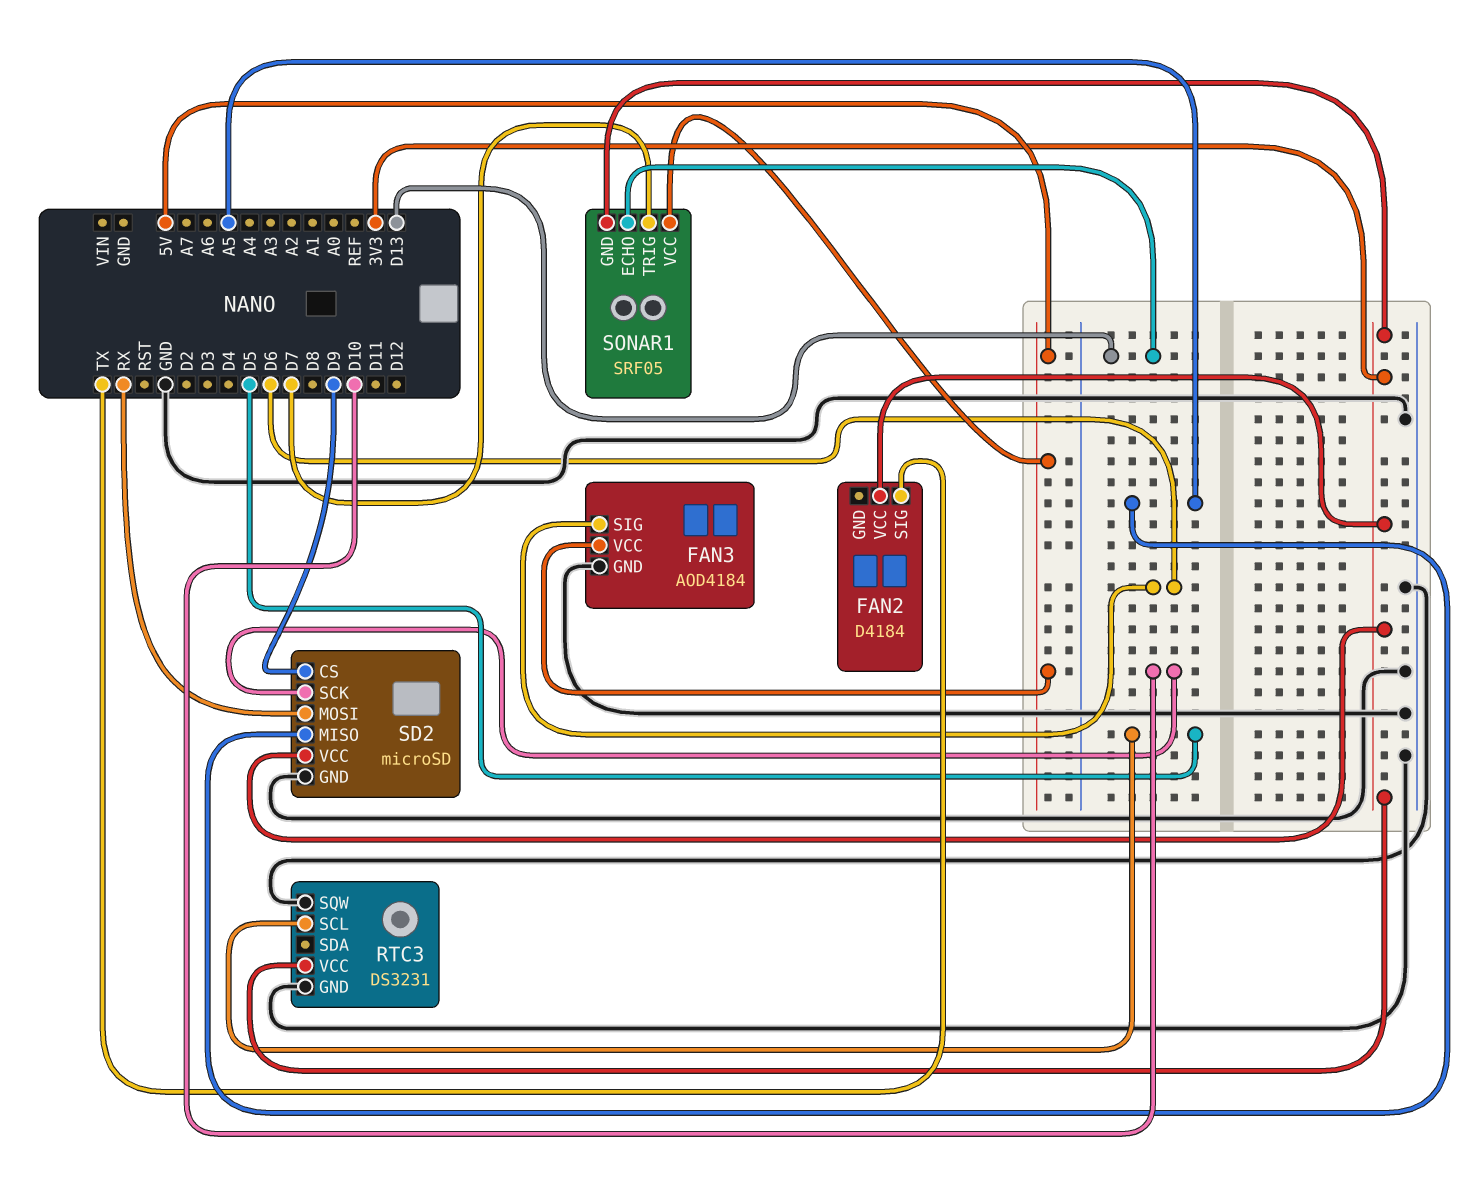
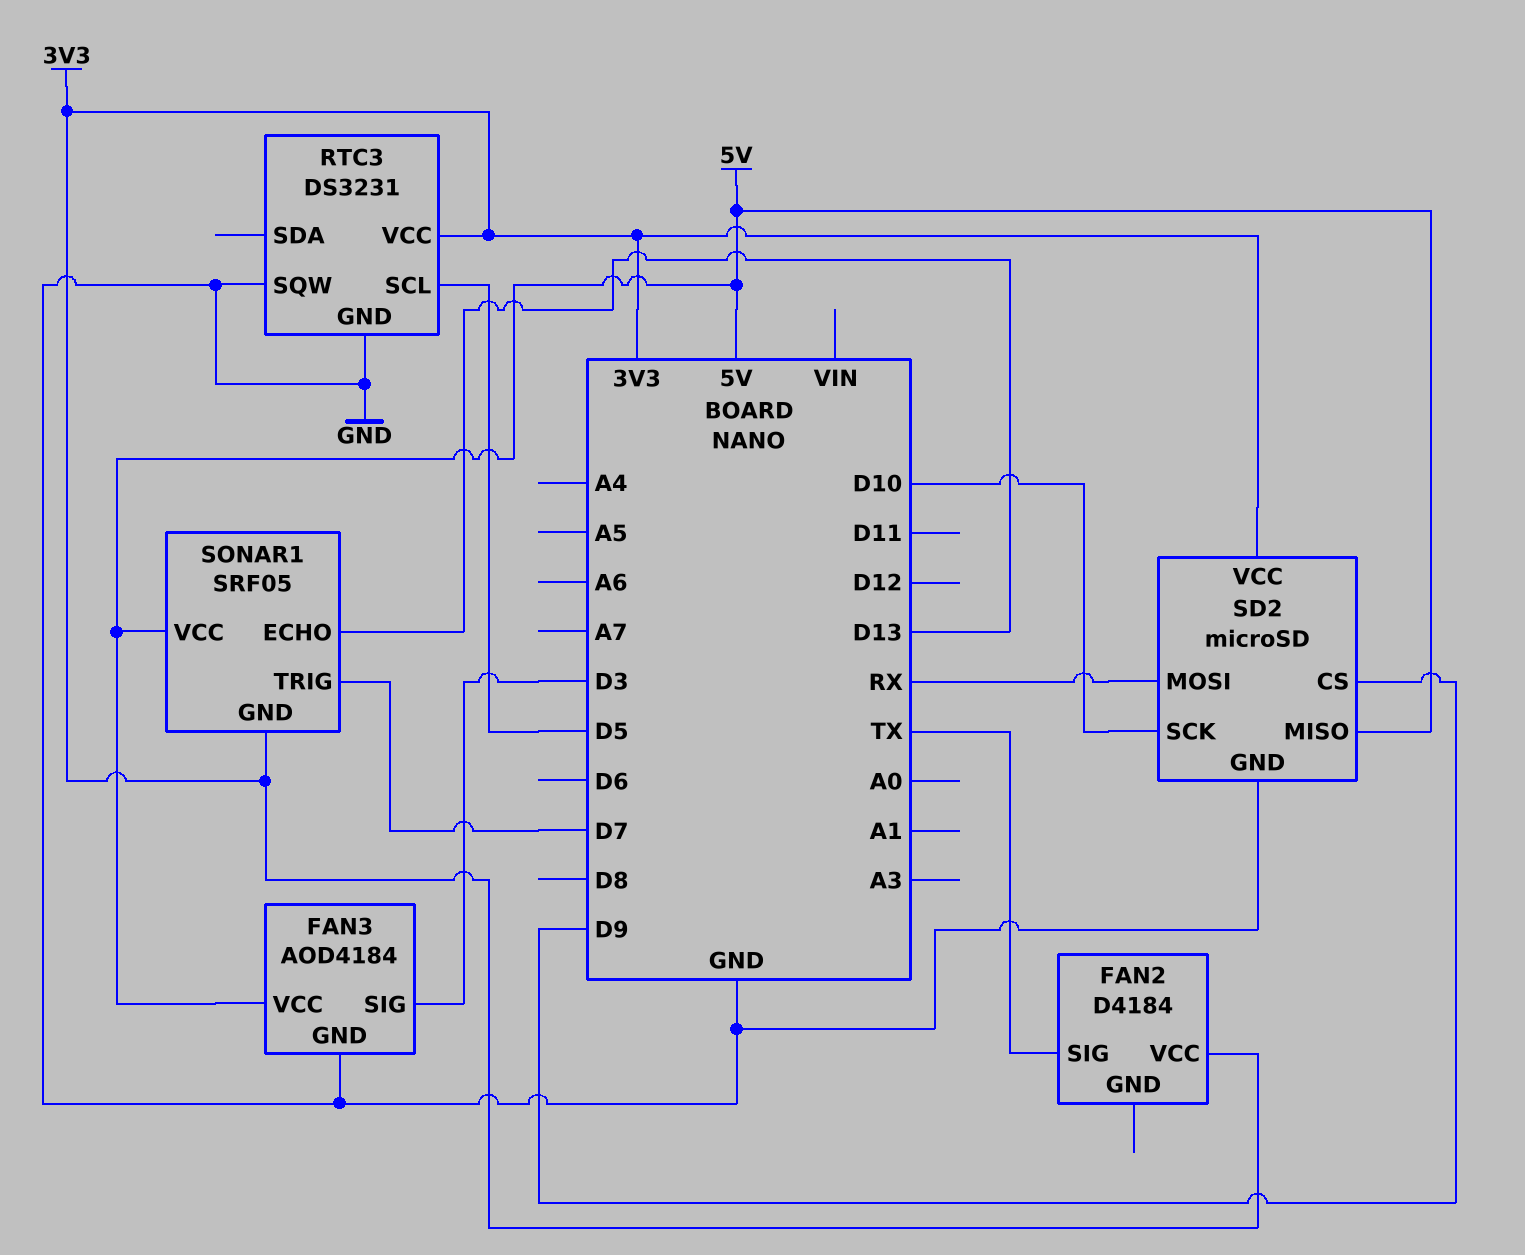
FAN3 pin SIG: D6 -> D3
SD2 pin MISO: A5 -> 5V

